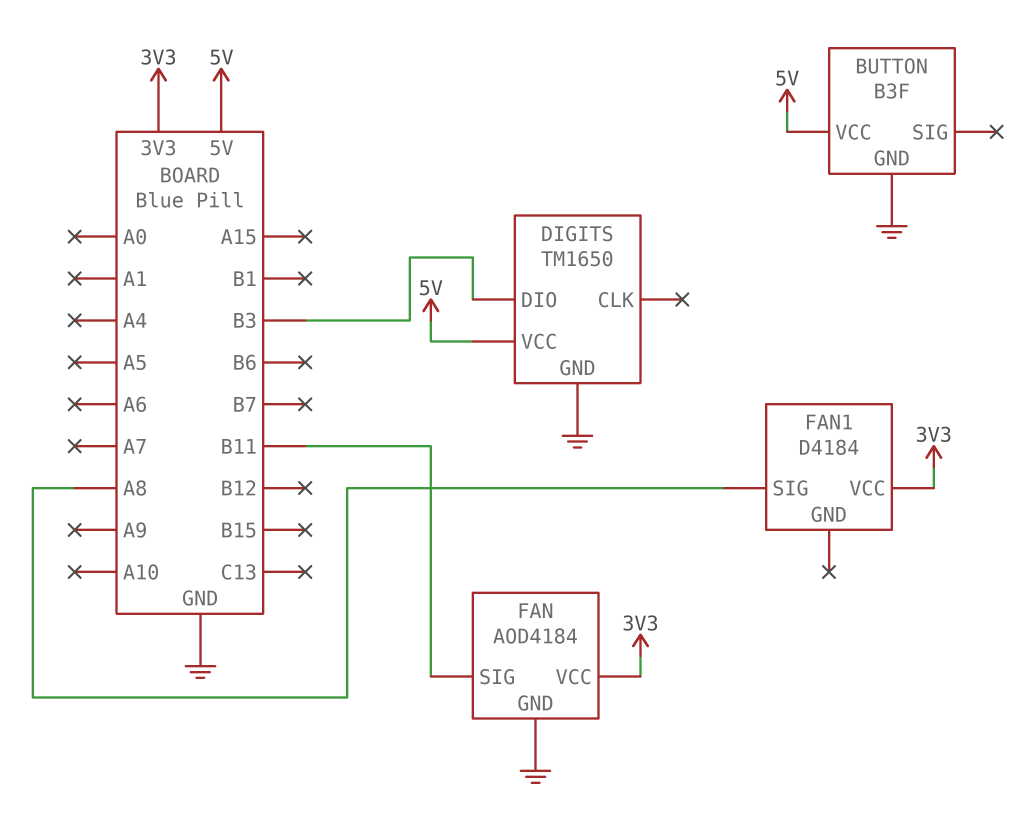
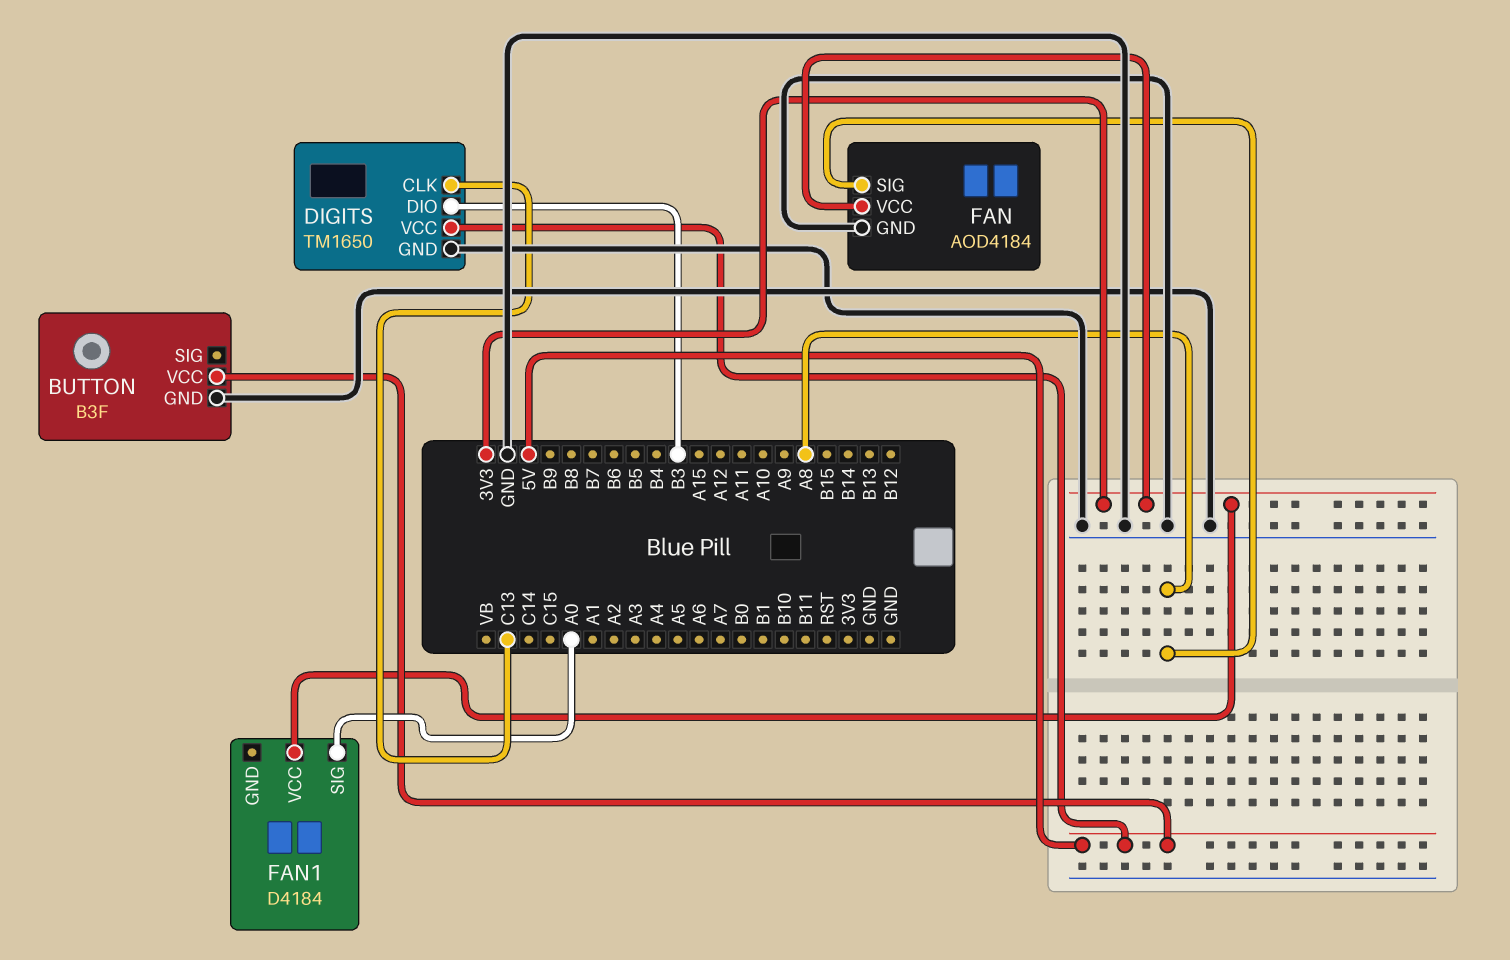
DIGITS pin CLK: none -> C13
FAN pin SIG: B11 -> A8
FAN1 pin SIG: A8 -> A0

